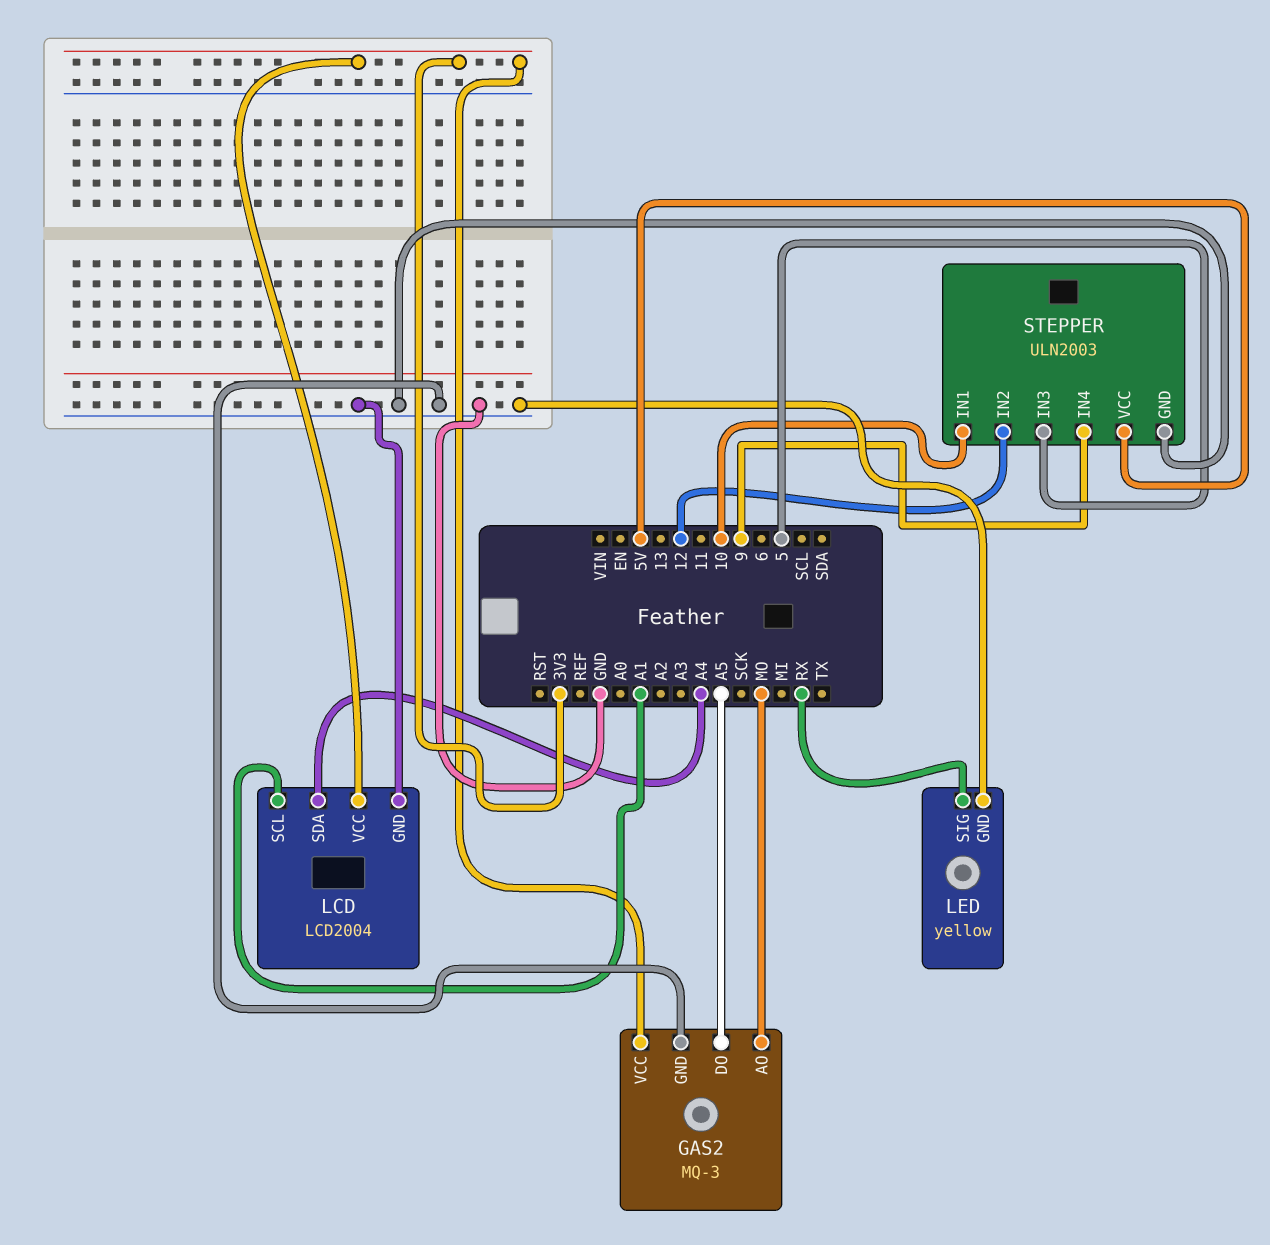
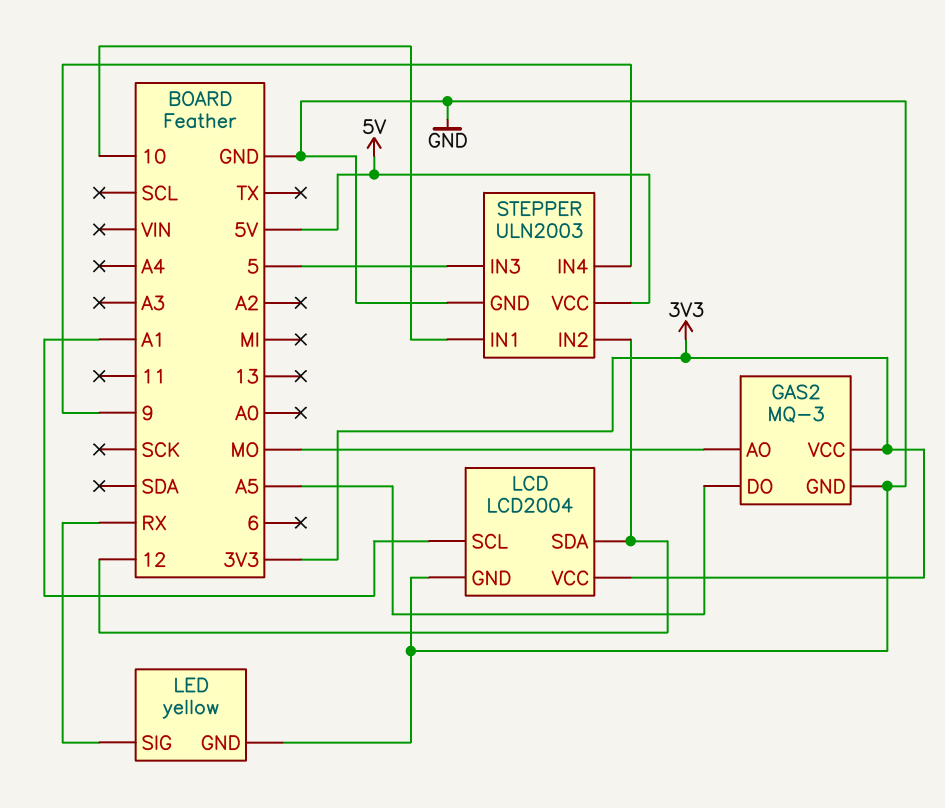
LCD pin SDA: A4 -> 12

